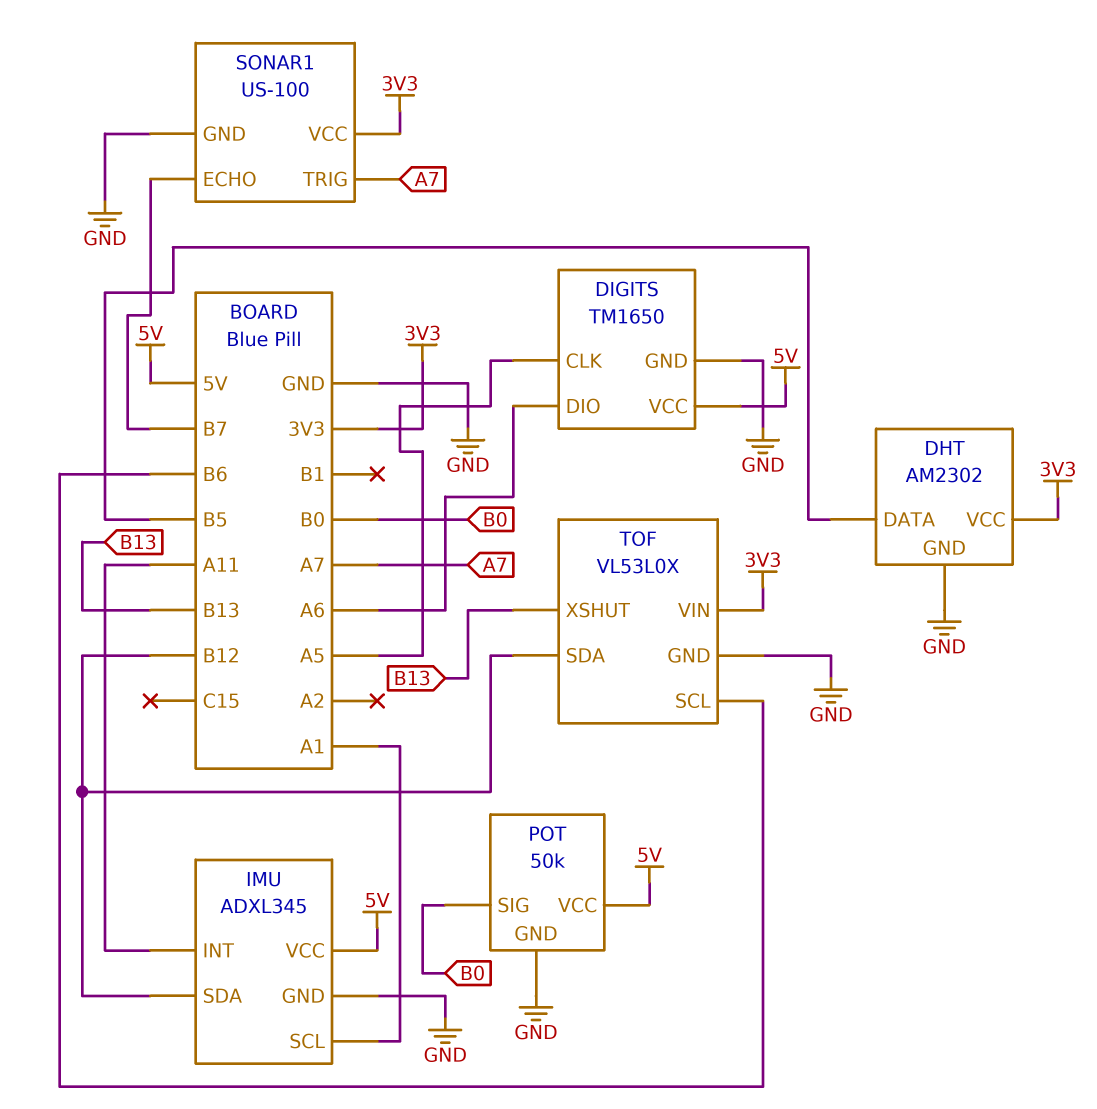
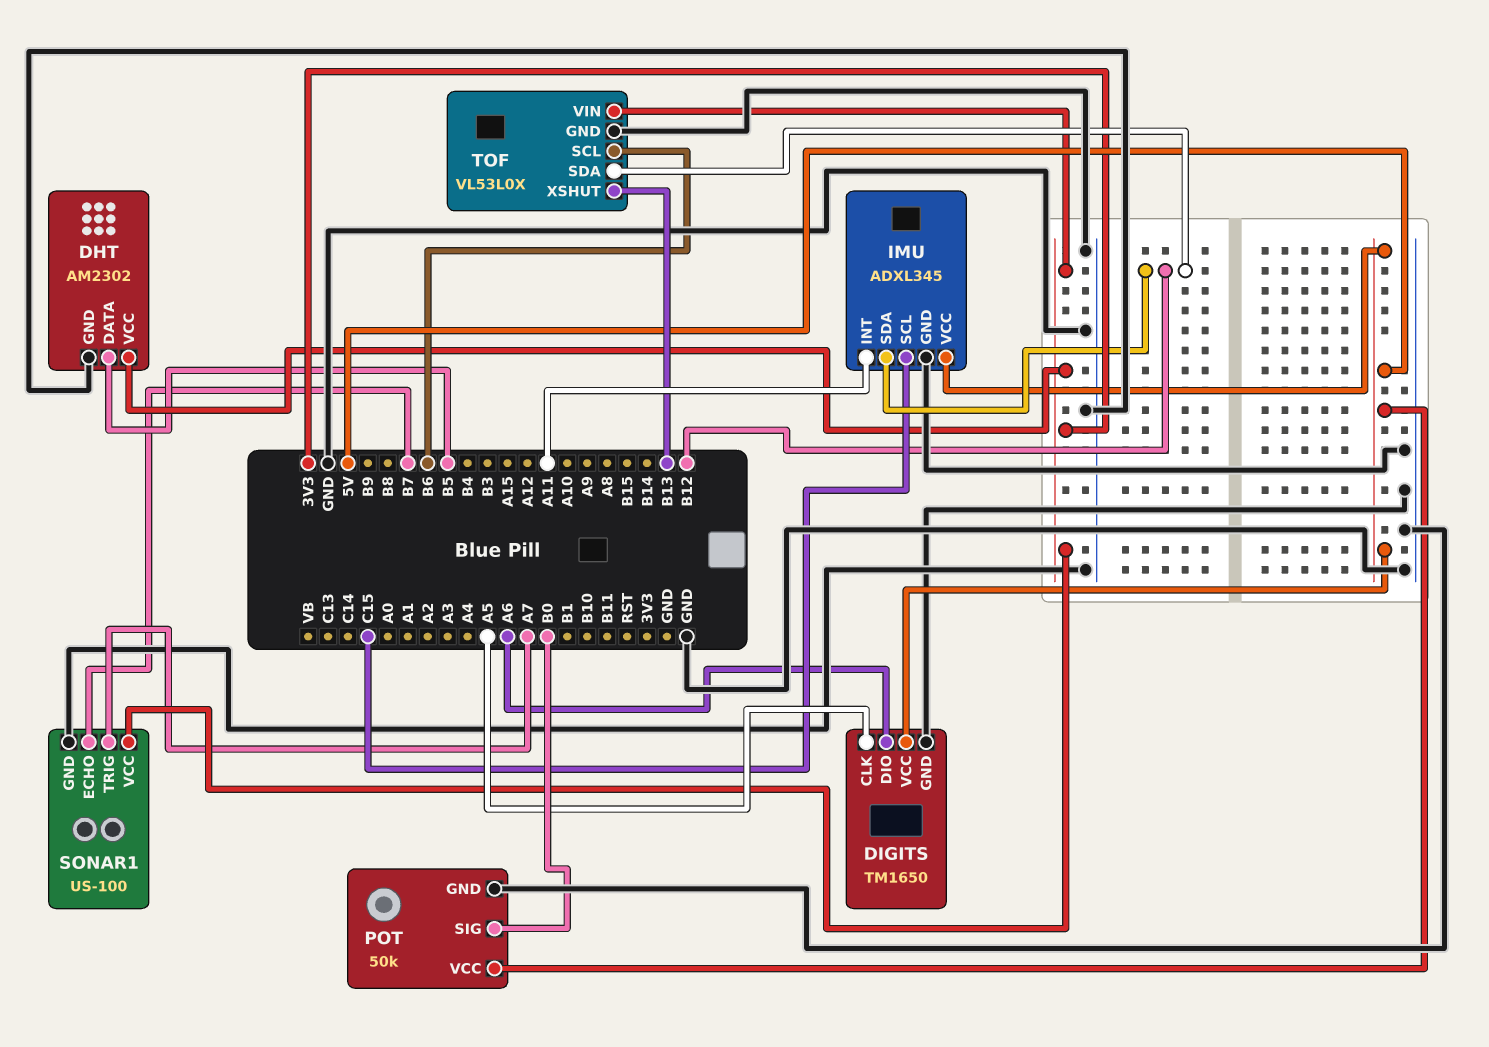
IMU pin SCL: A1 -> C15

